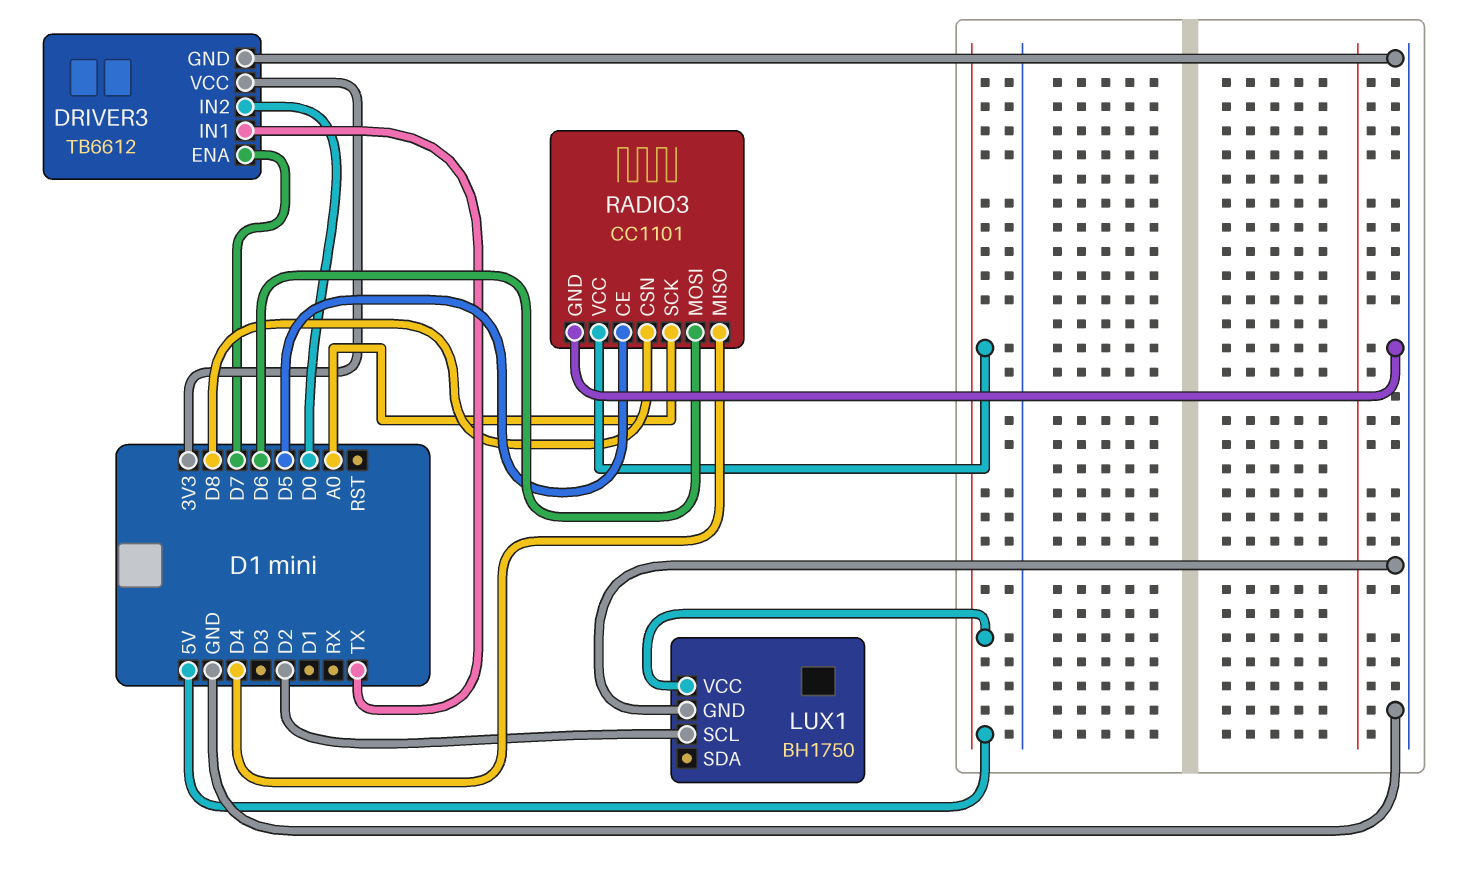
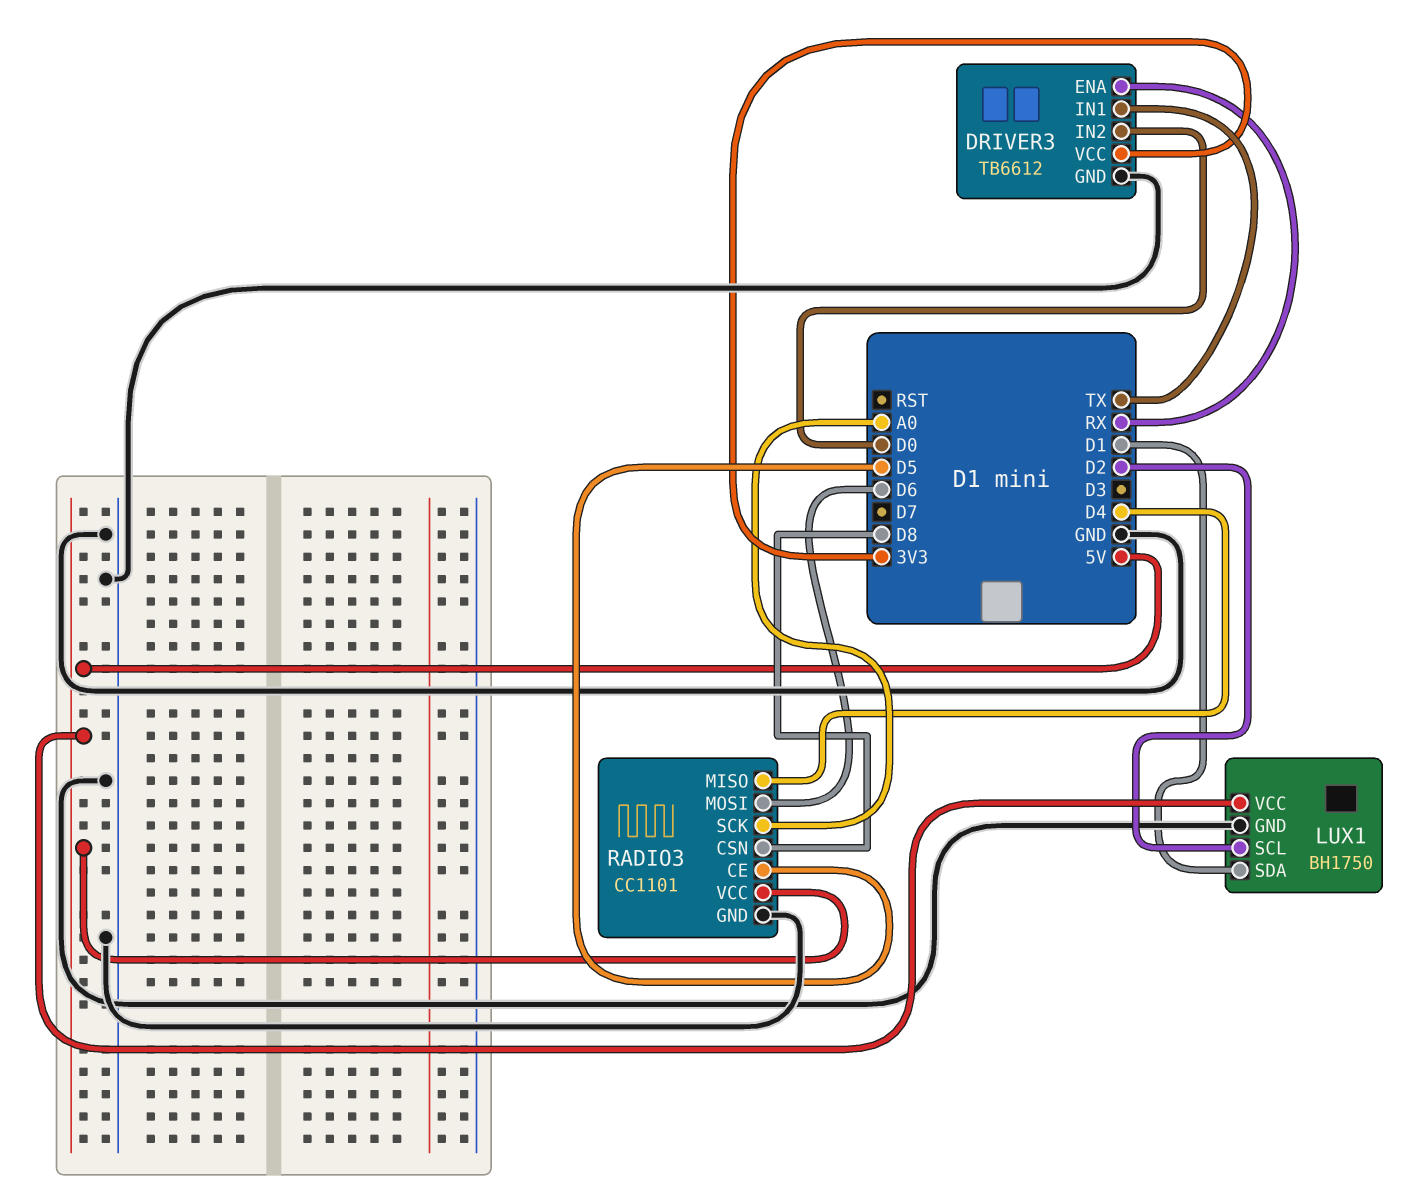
DRIVER3 pin ENA: D7 -> RX
LUX1 pin SDA: none -> D1

